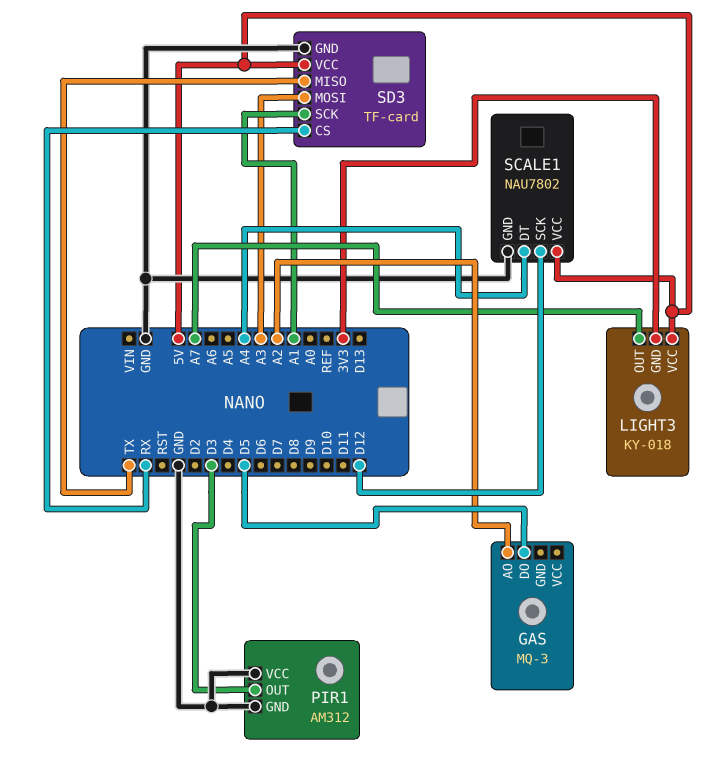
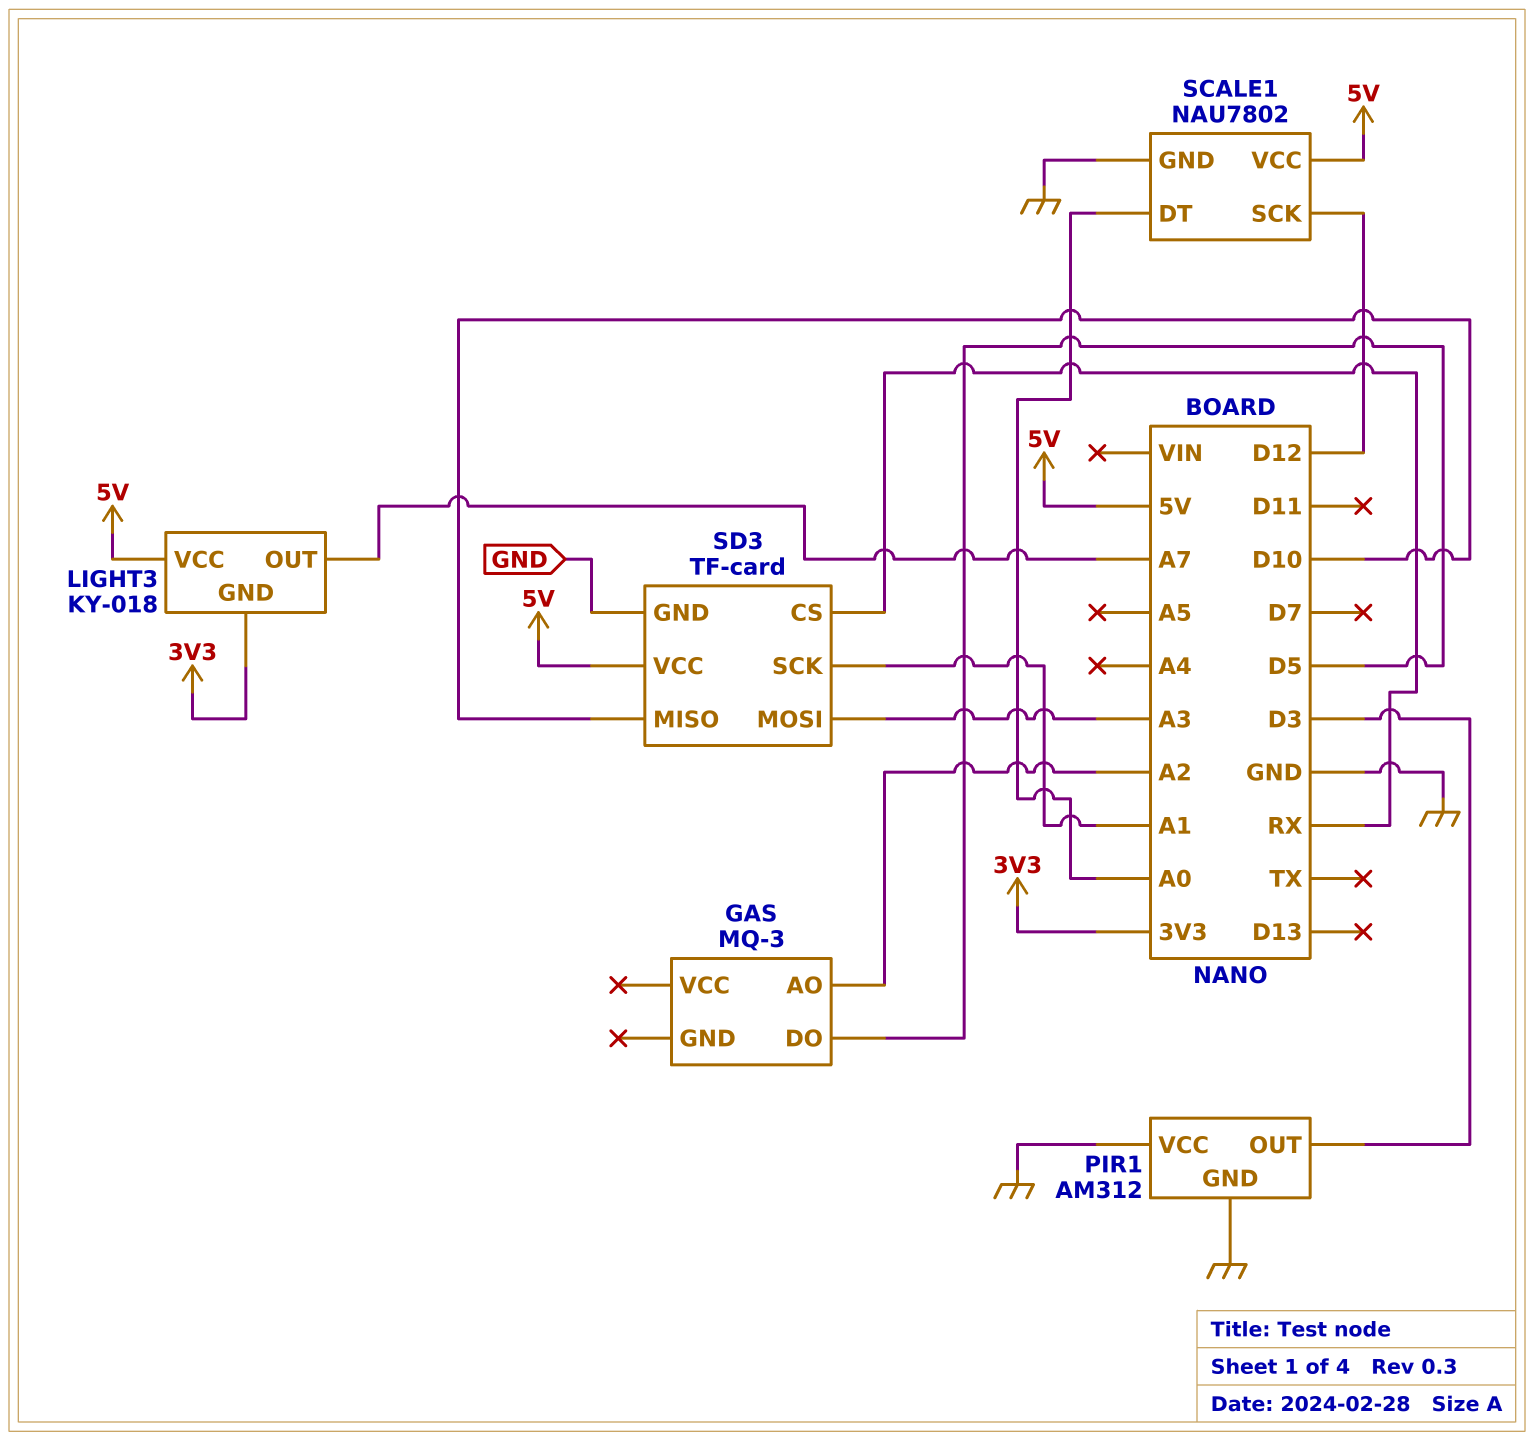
SCALE1 pin DT: A4 -> A0
SD3 pin MISO: TX -> D10

